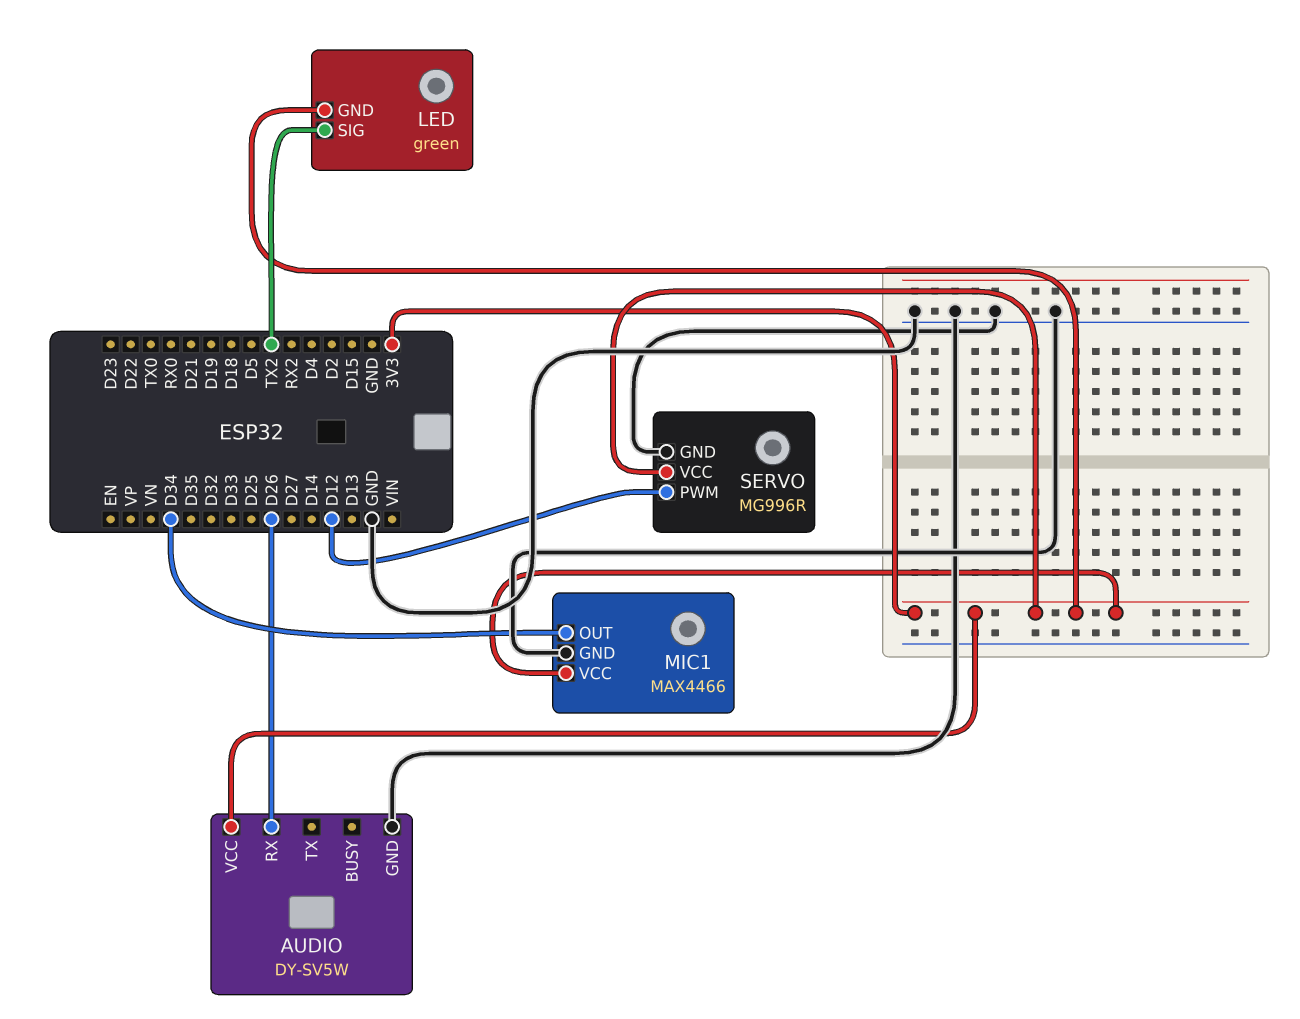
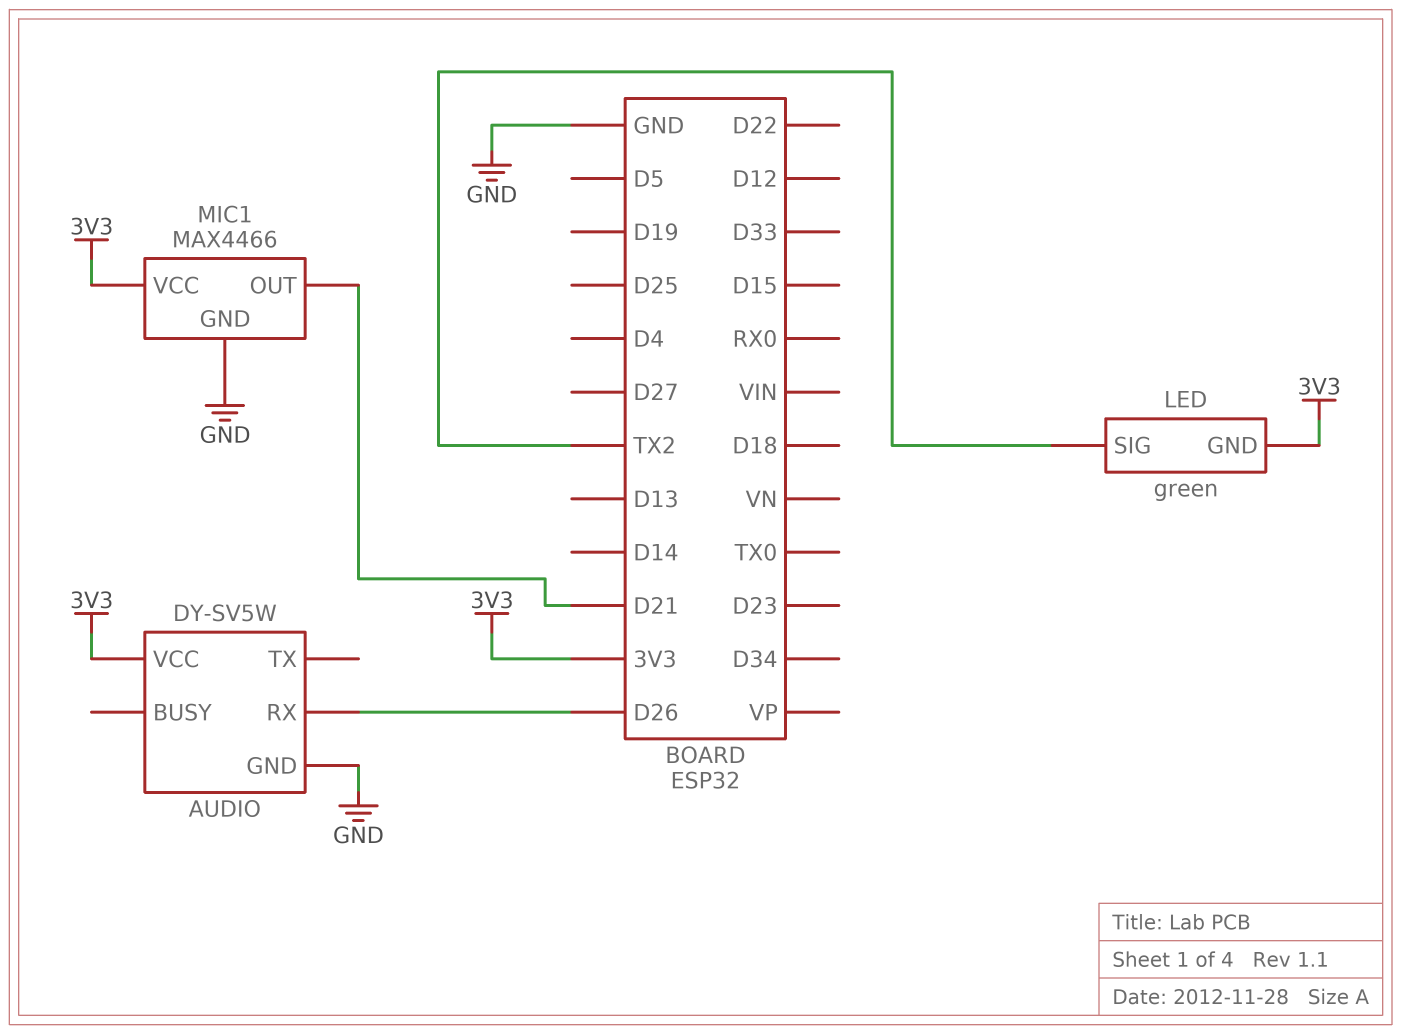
MIC1 pin OUT: D34 -> D21
SERVO: MG996R -> none
SERVO pin GND: GND -> none
SERVO pin PWM: D12 -> none
SERVO pin VCC: 3V3 -> none

